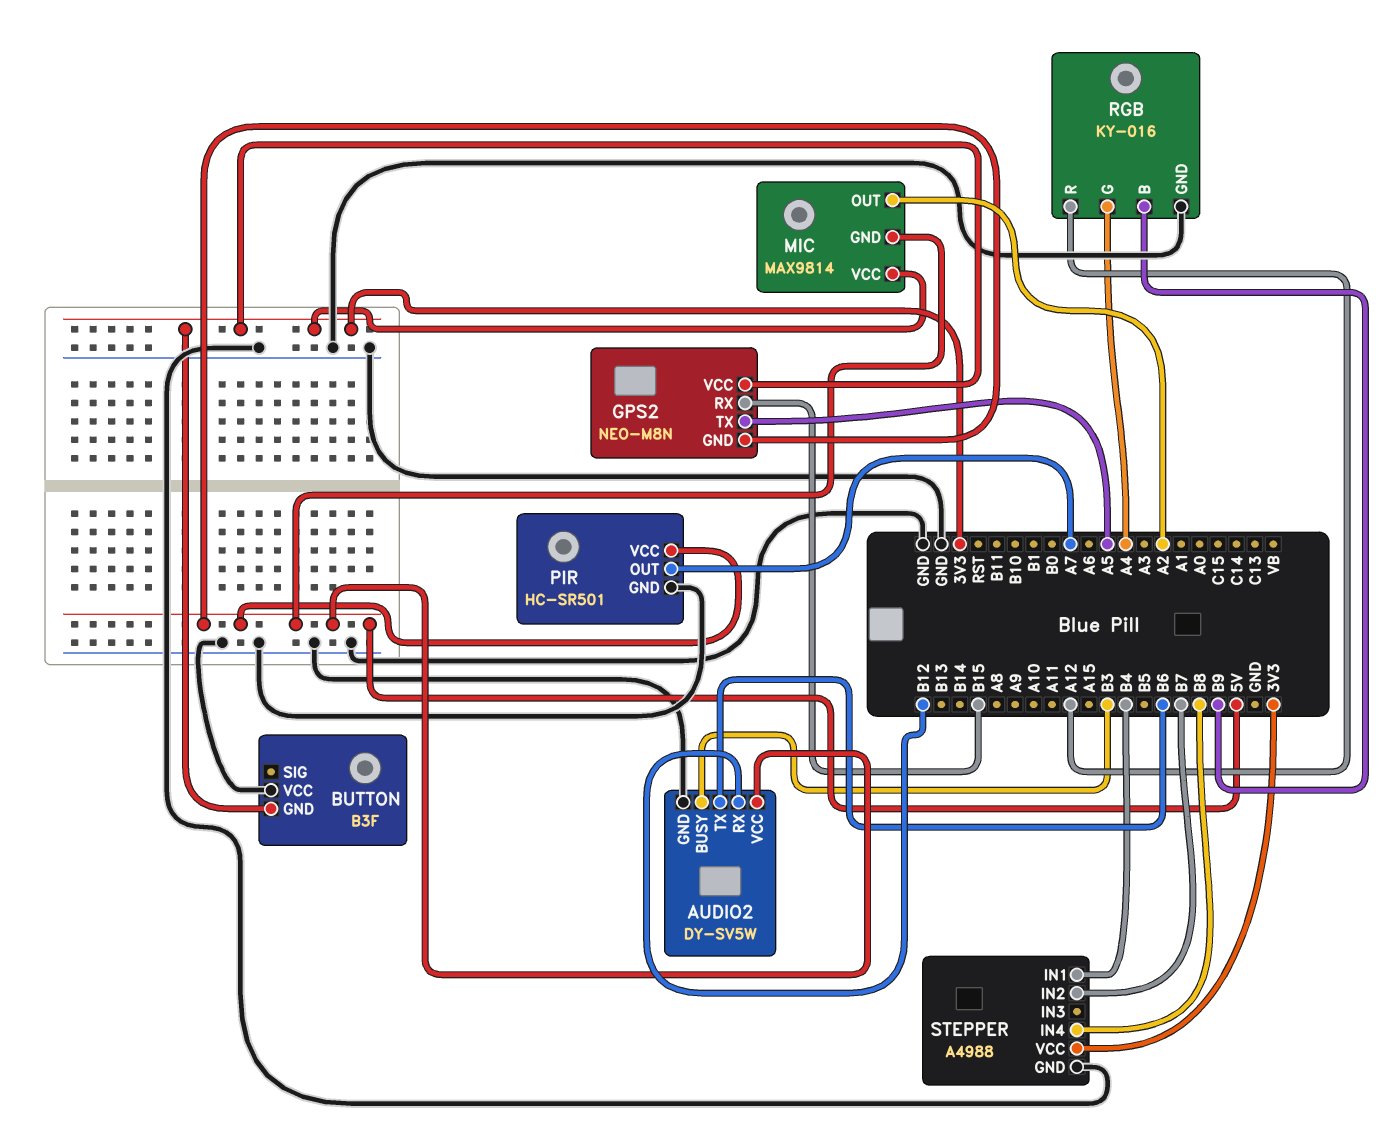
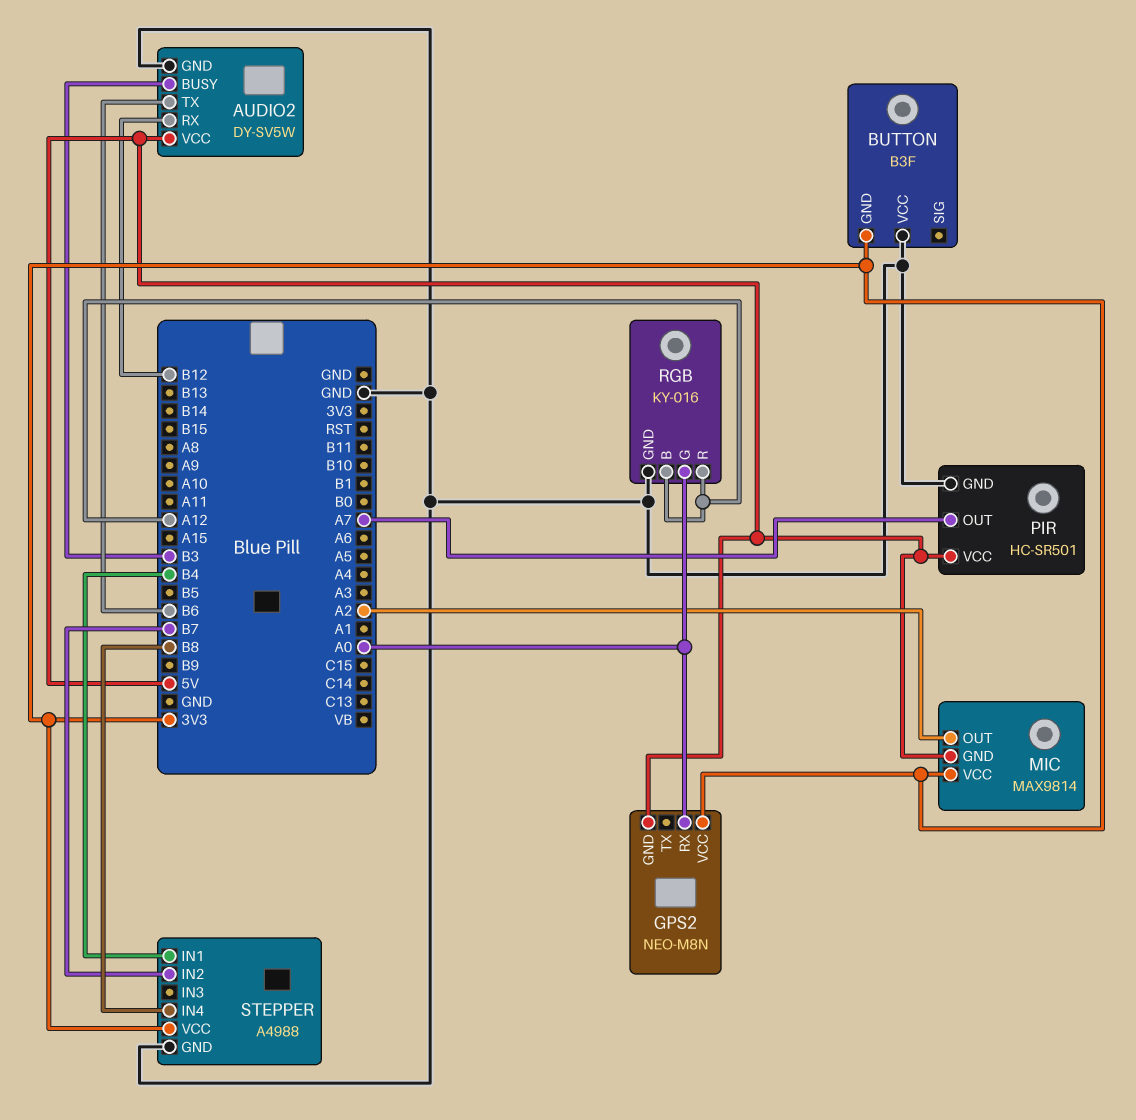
GPS2 pin RX: B15 -> A0
GPS2 pin TX: A5 -> none
RGB pin B: B9 -> A12
RGB pin G: A4 -> A0

